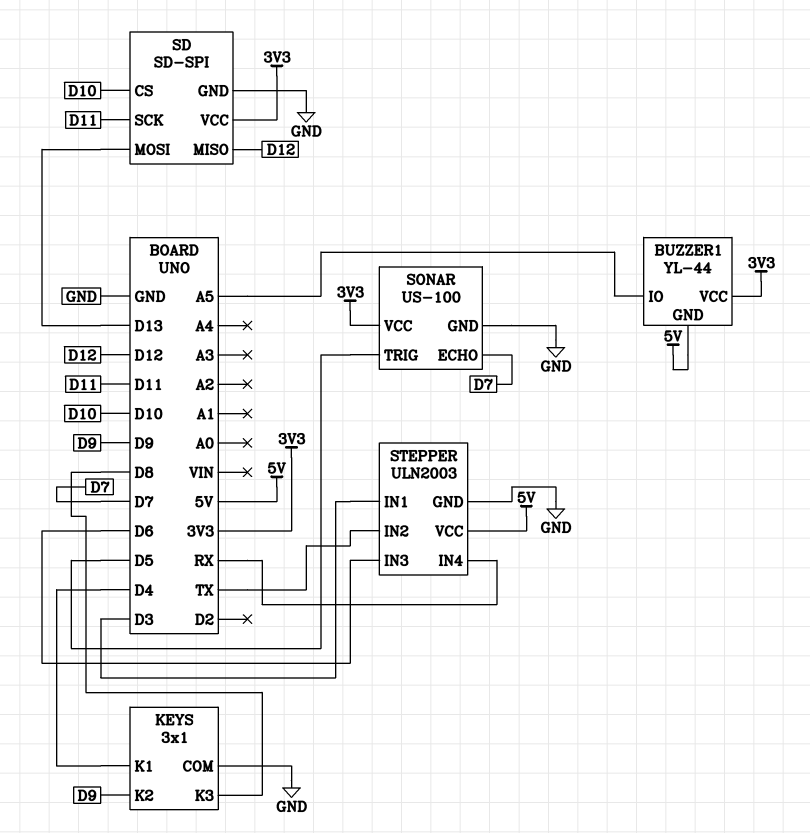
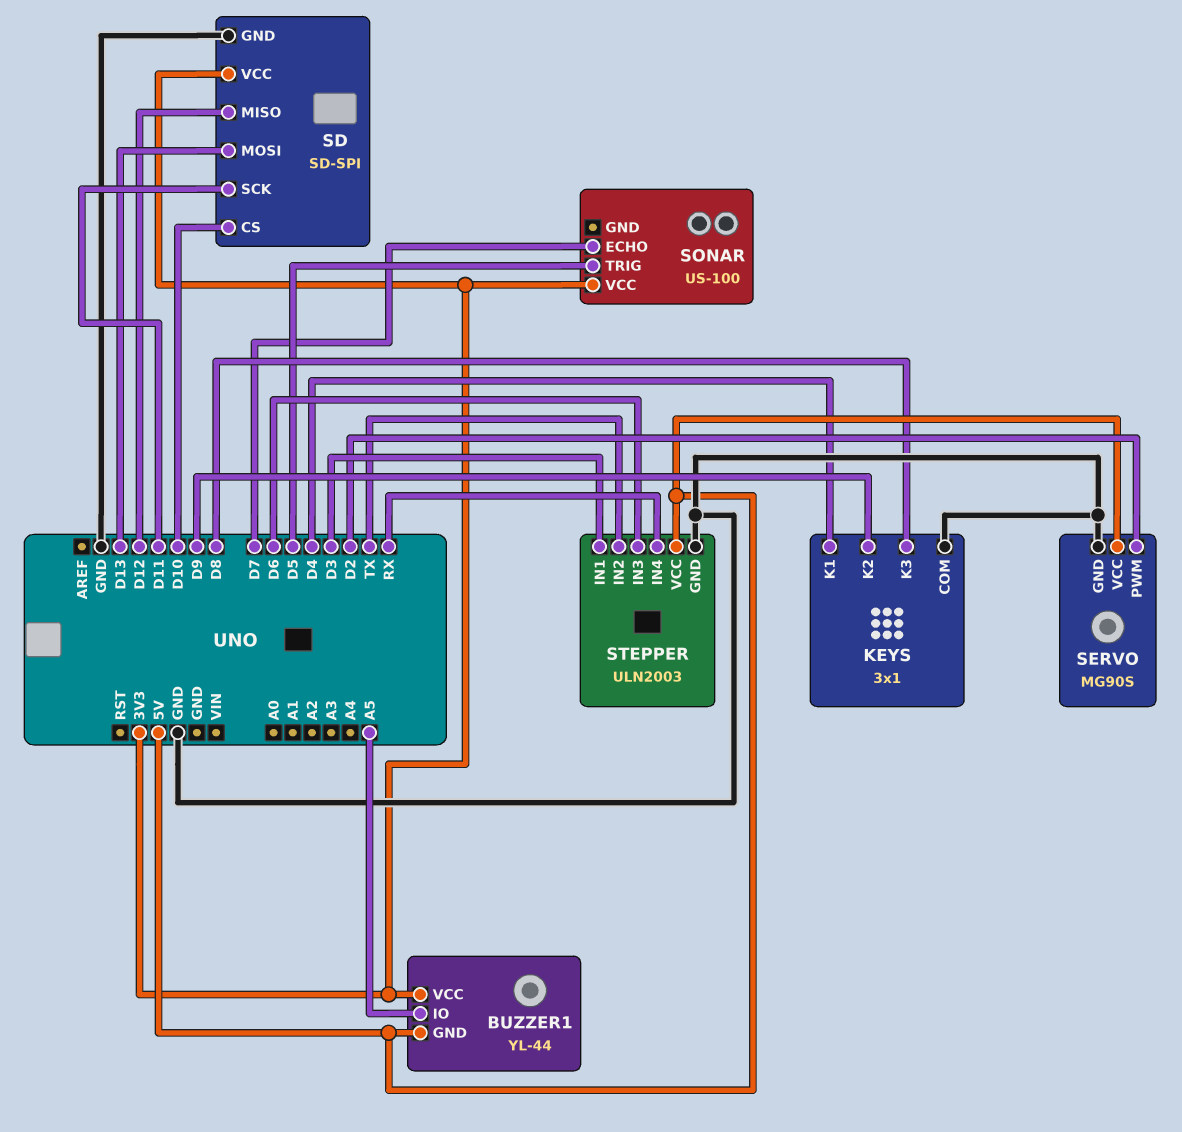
SERVO: none -> MG90S
SERVO pin GND: none -> GND
SERVO pin PWM: none -> D2
SERVO pin VCC: none -> 5V
SONAR pin GND: GND -> none

